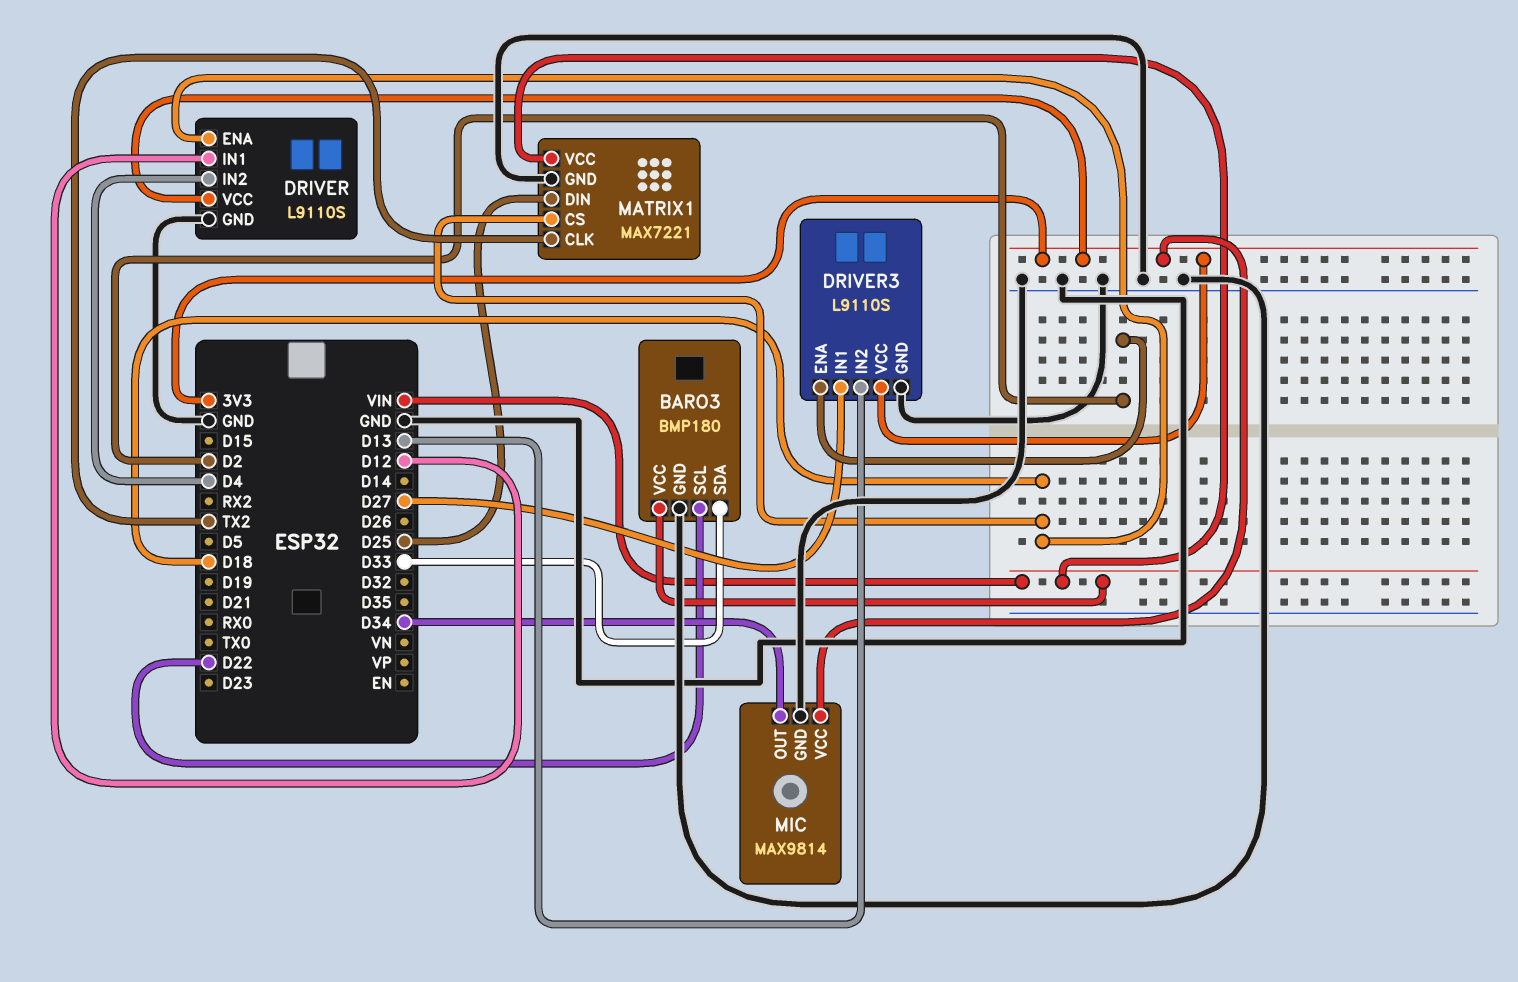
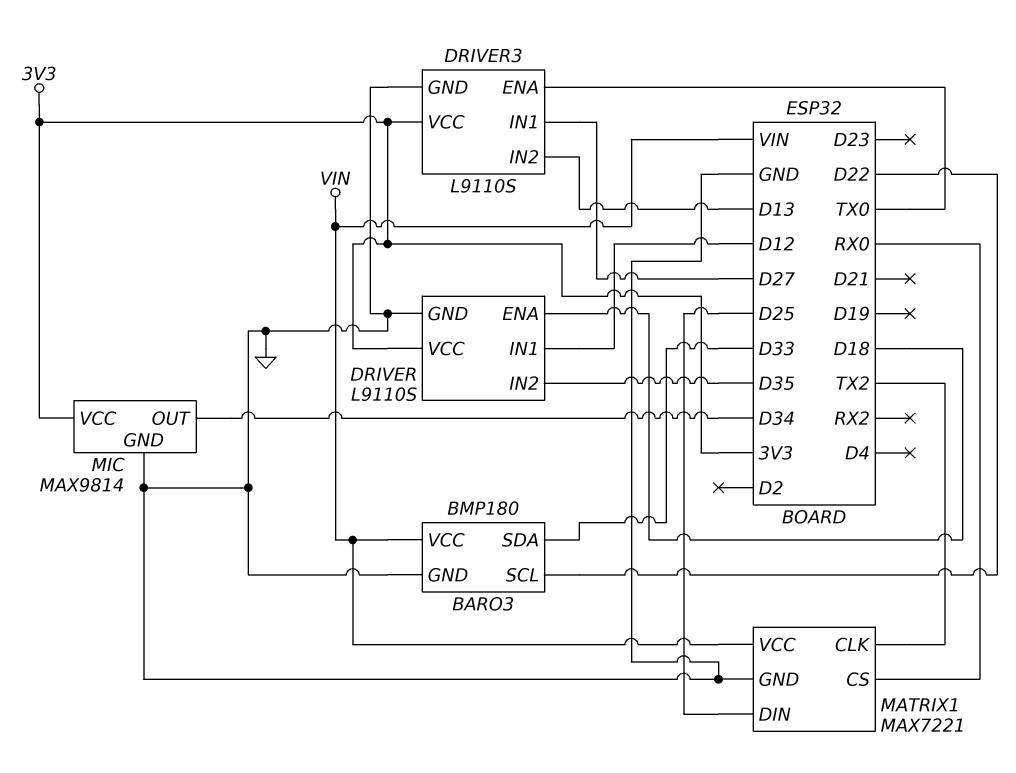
DRIVER pin IN2: D4 -> D35
DRIVER3 pin ENA: D2 -> TX0
MATRIX1 pin CS: D18 -> RX0

